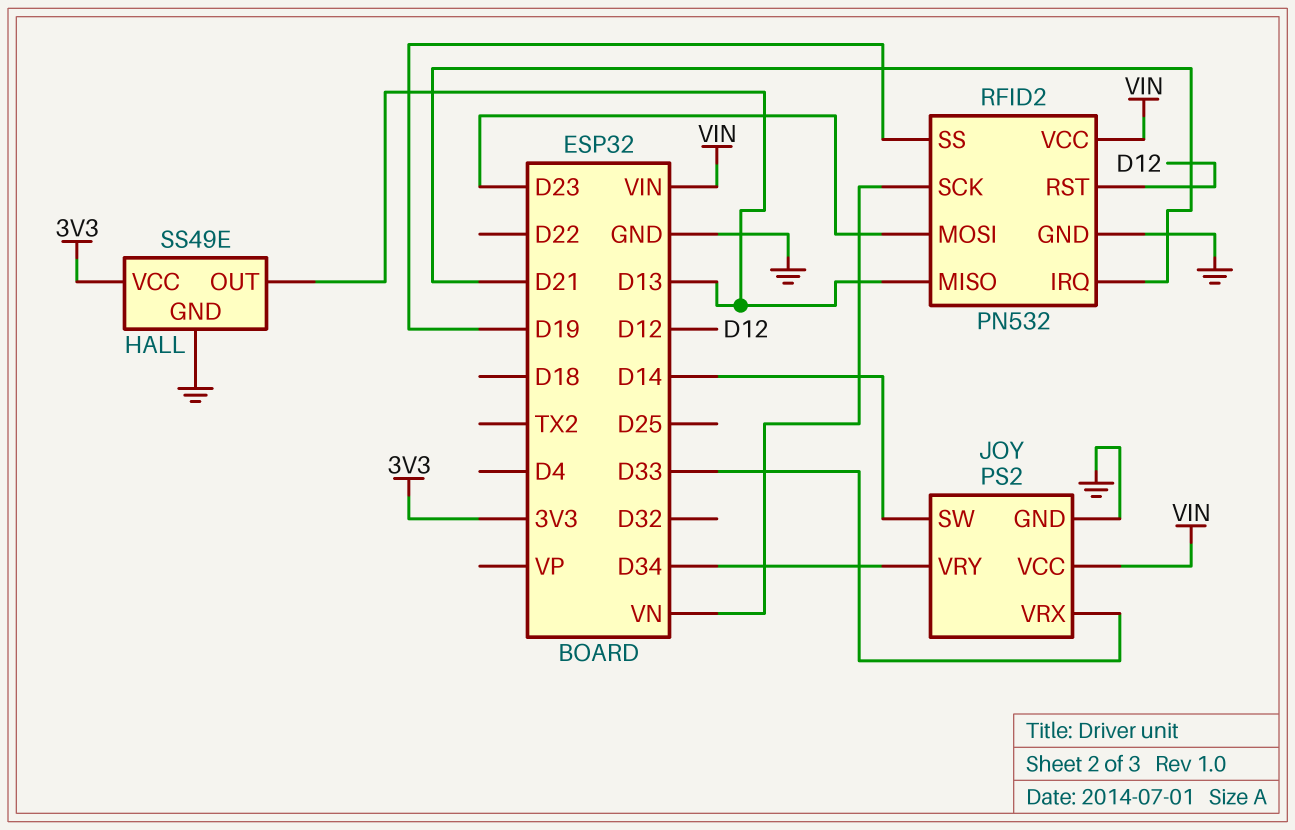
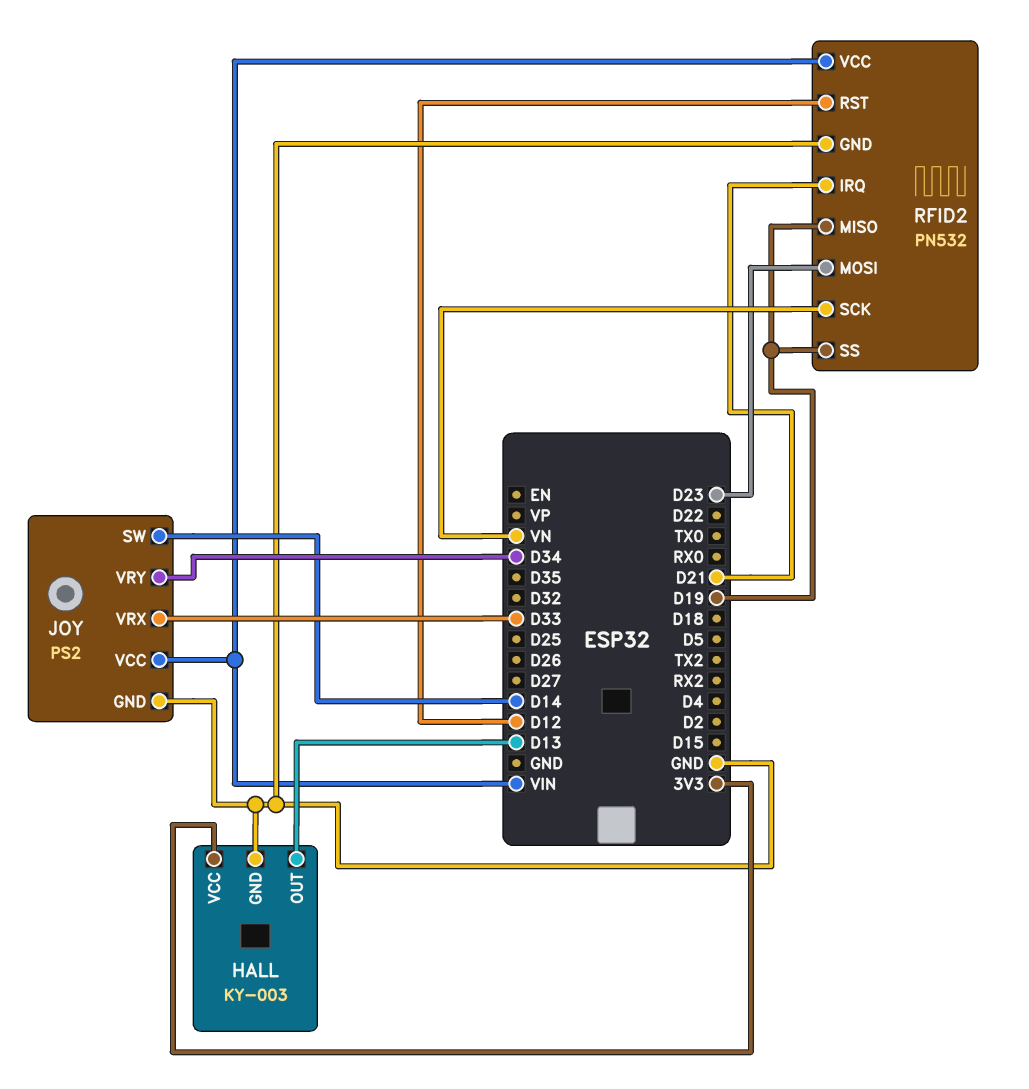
HALL: SS49E -> KY-003
RFID2 pin MISO: D13 -> D19

